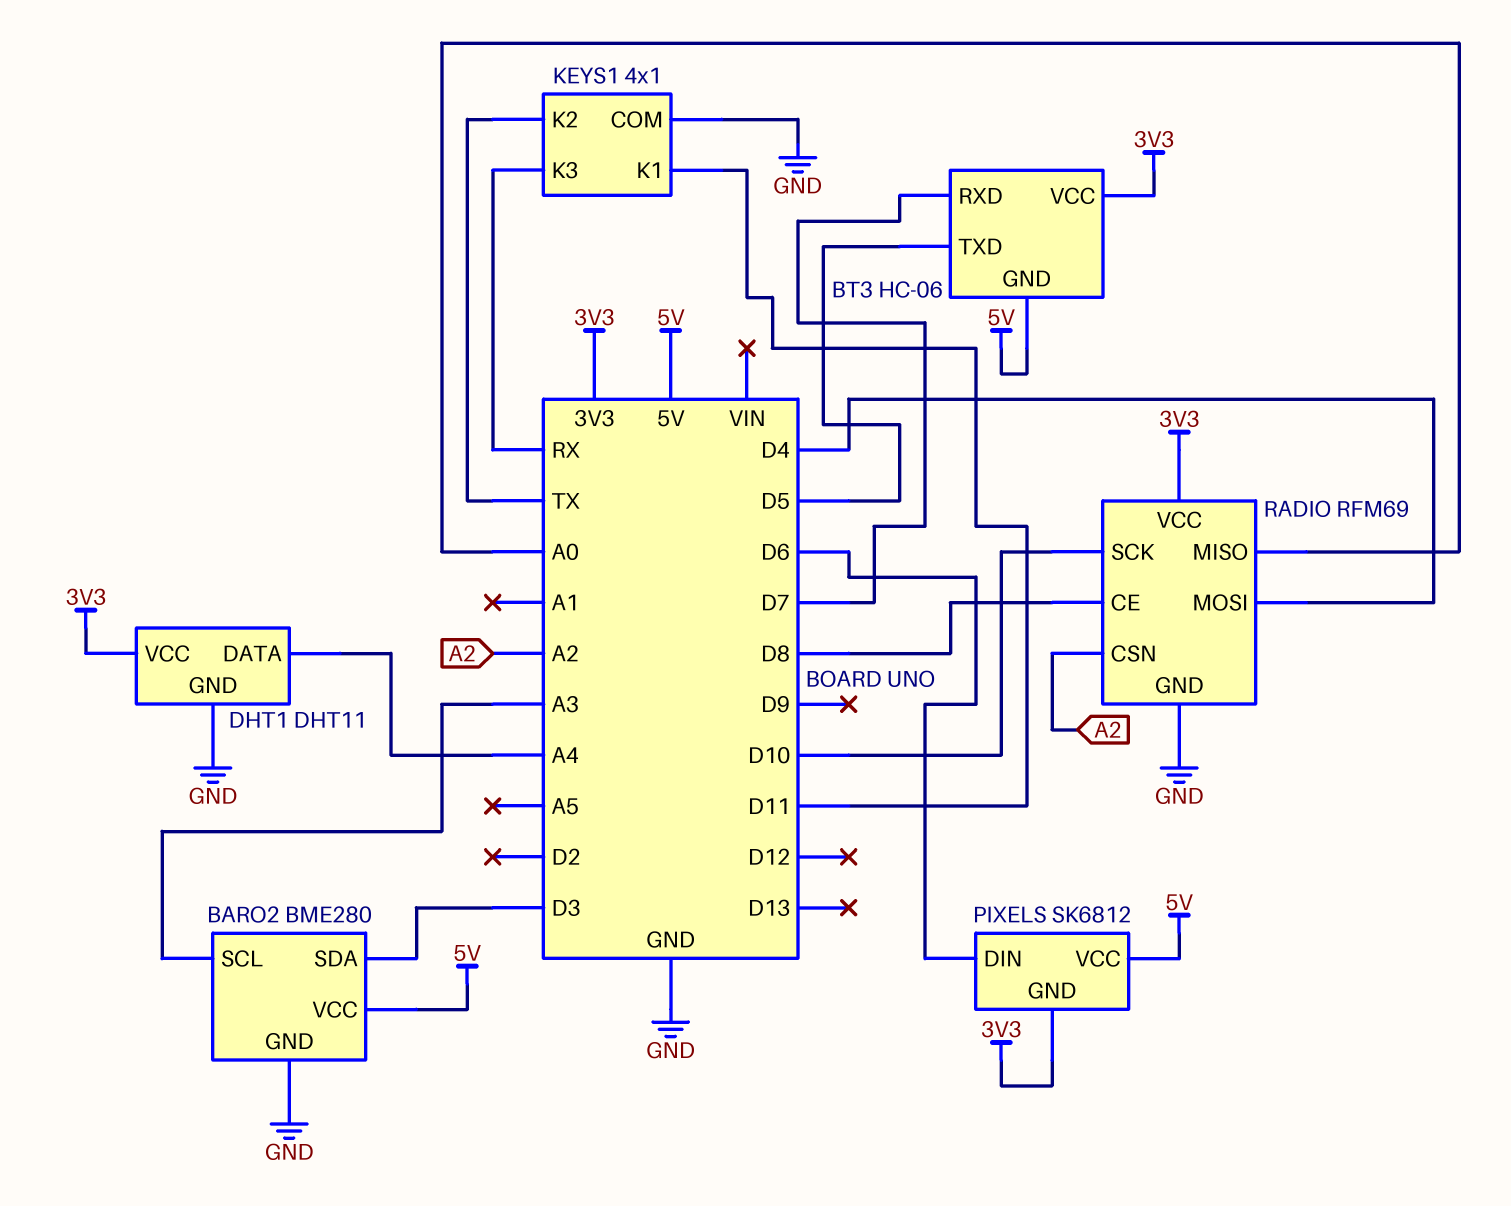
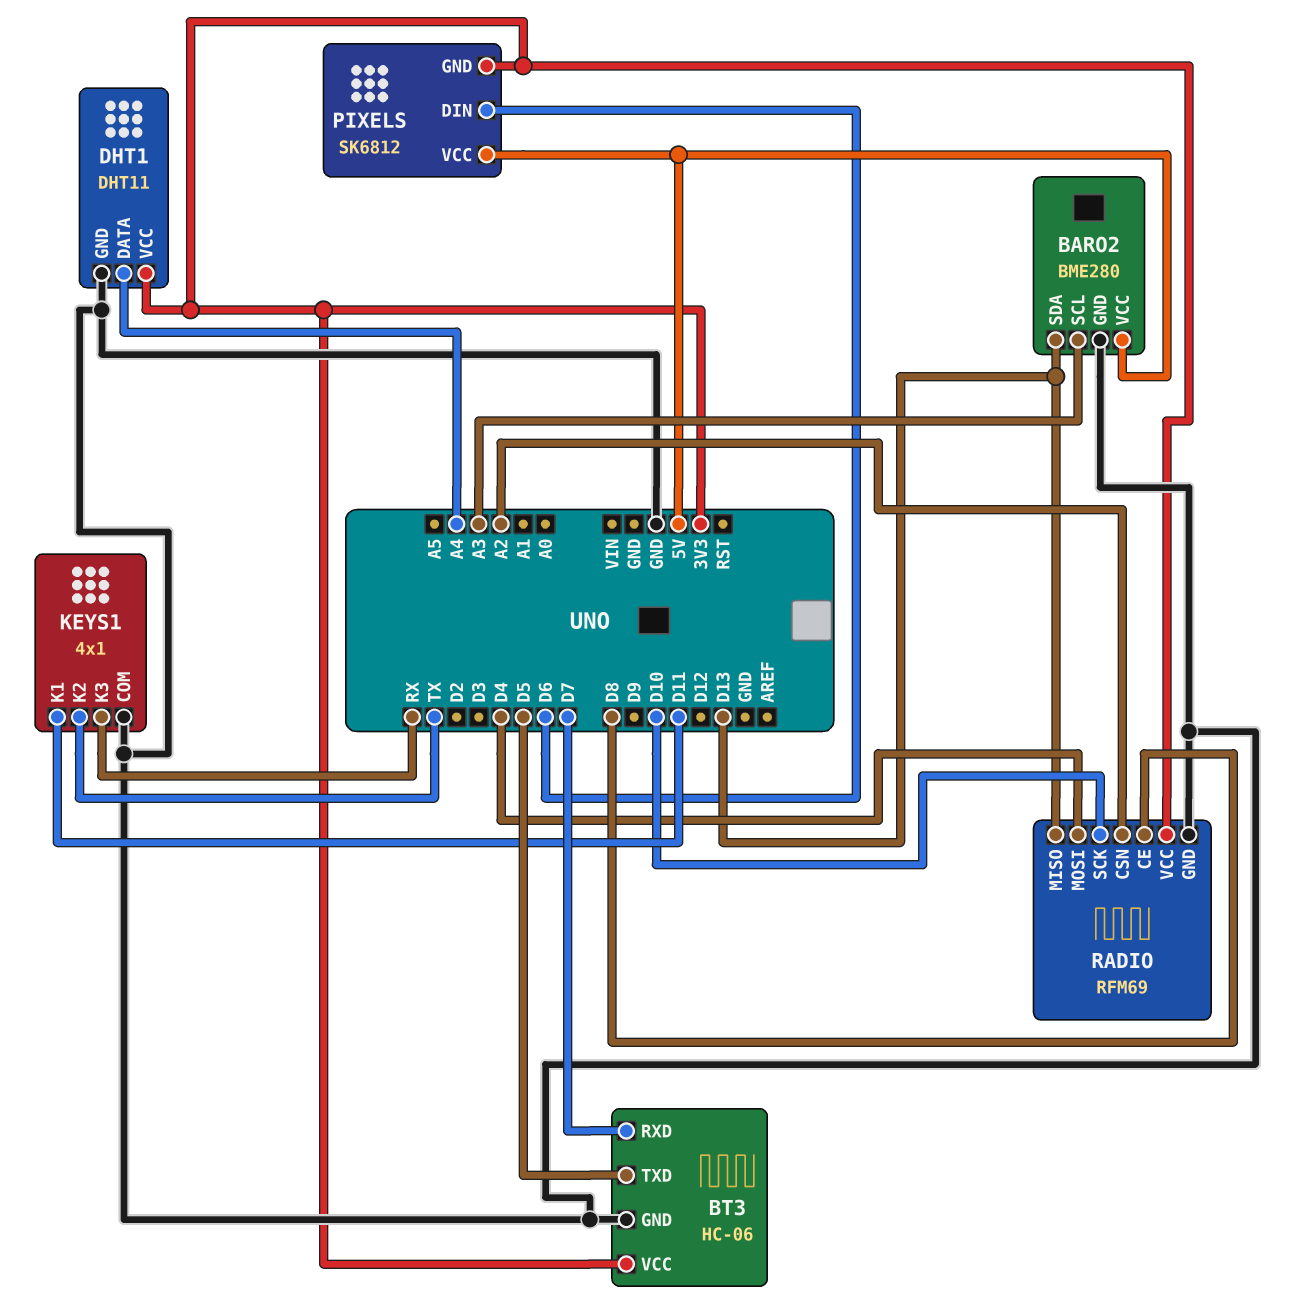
BARO2 pin SDA: D3 -> D13
BT3 pin GND: 5V -> GND
RADIO pin MISO: A0 -> D13

